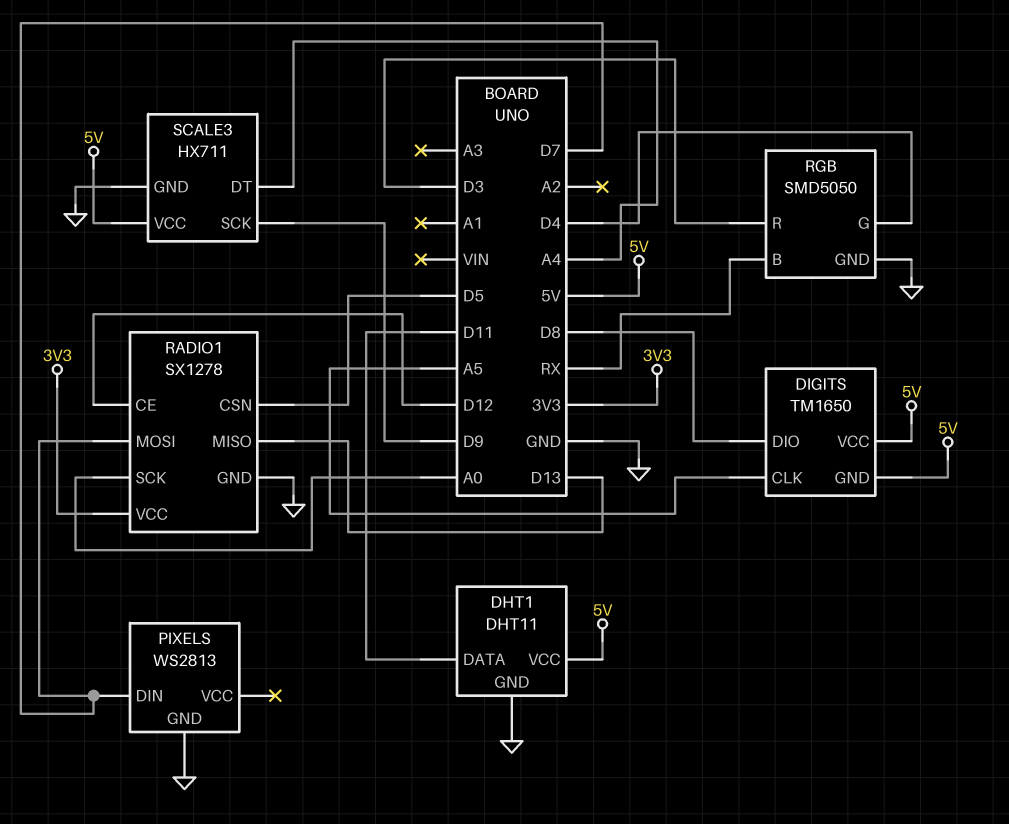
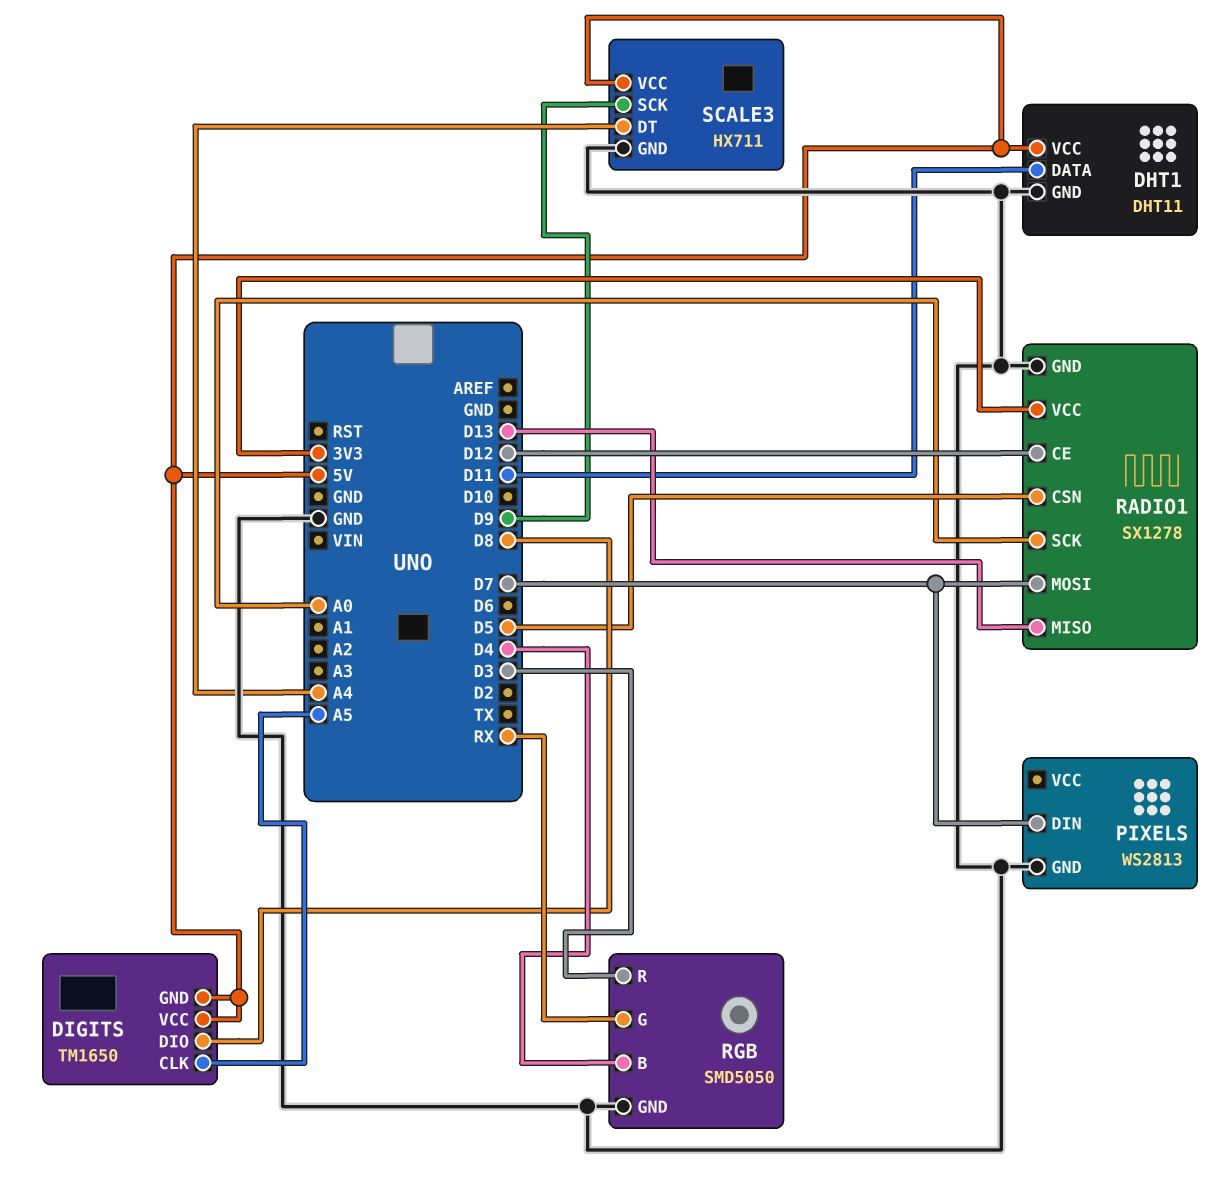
RGB pin B: RX -> D4
RGB pin G: D4 -> RX

